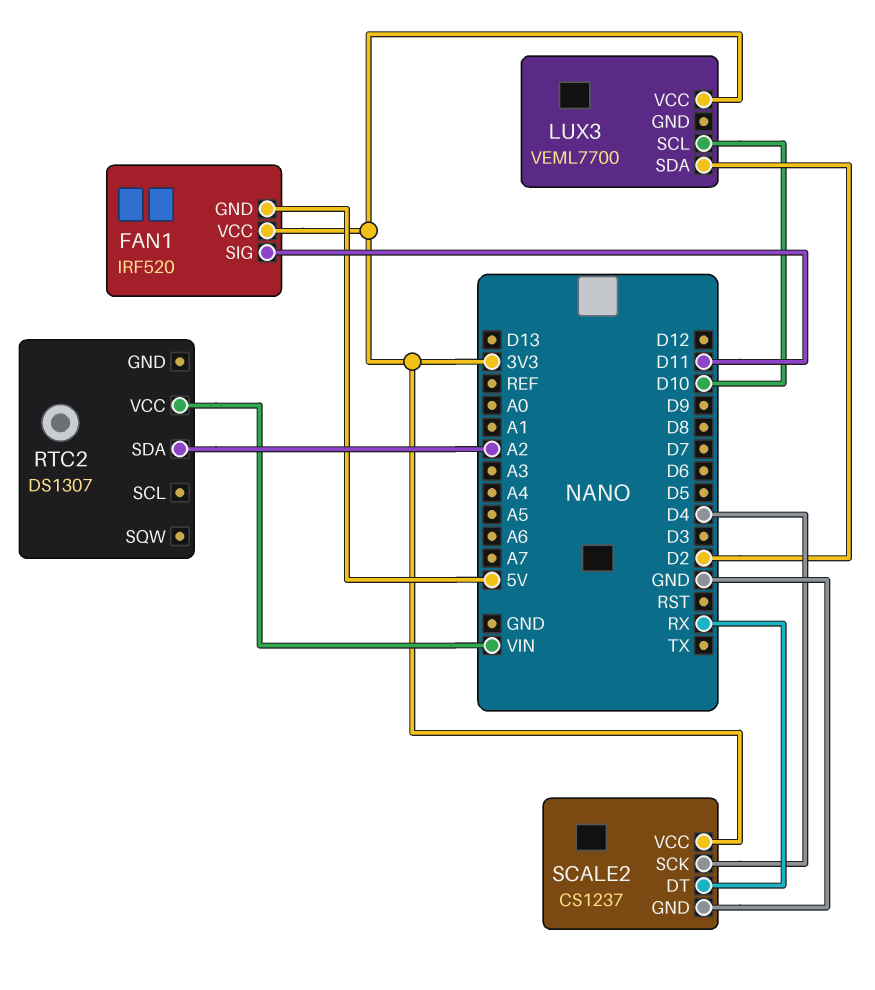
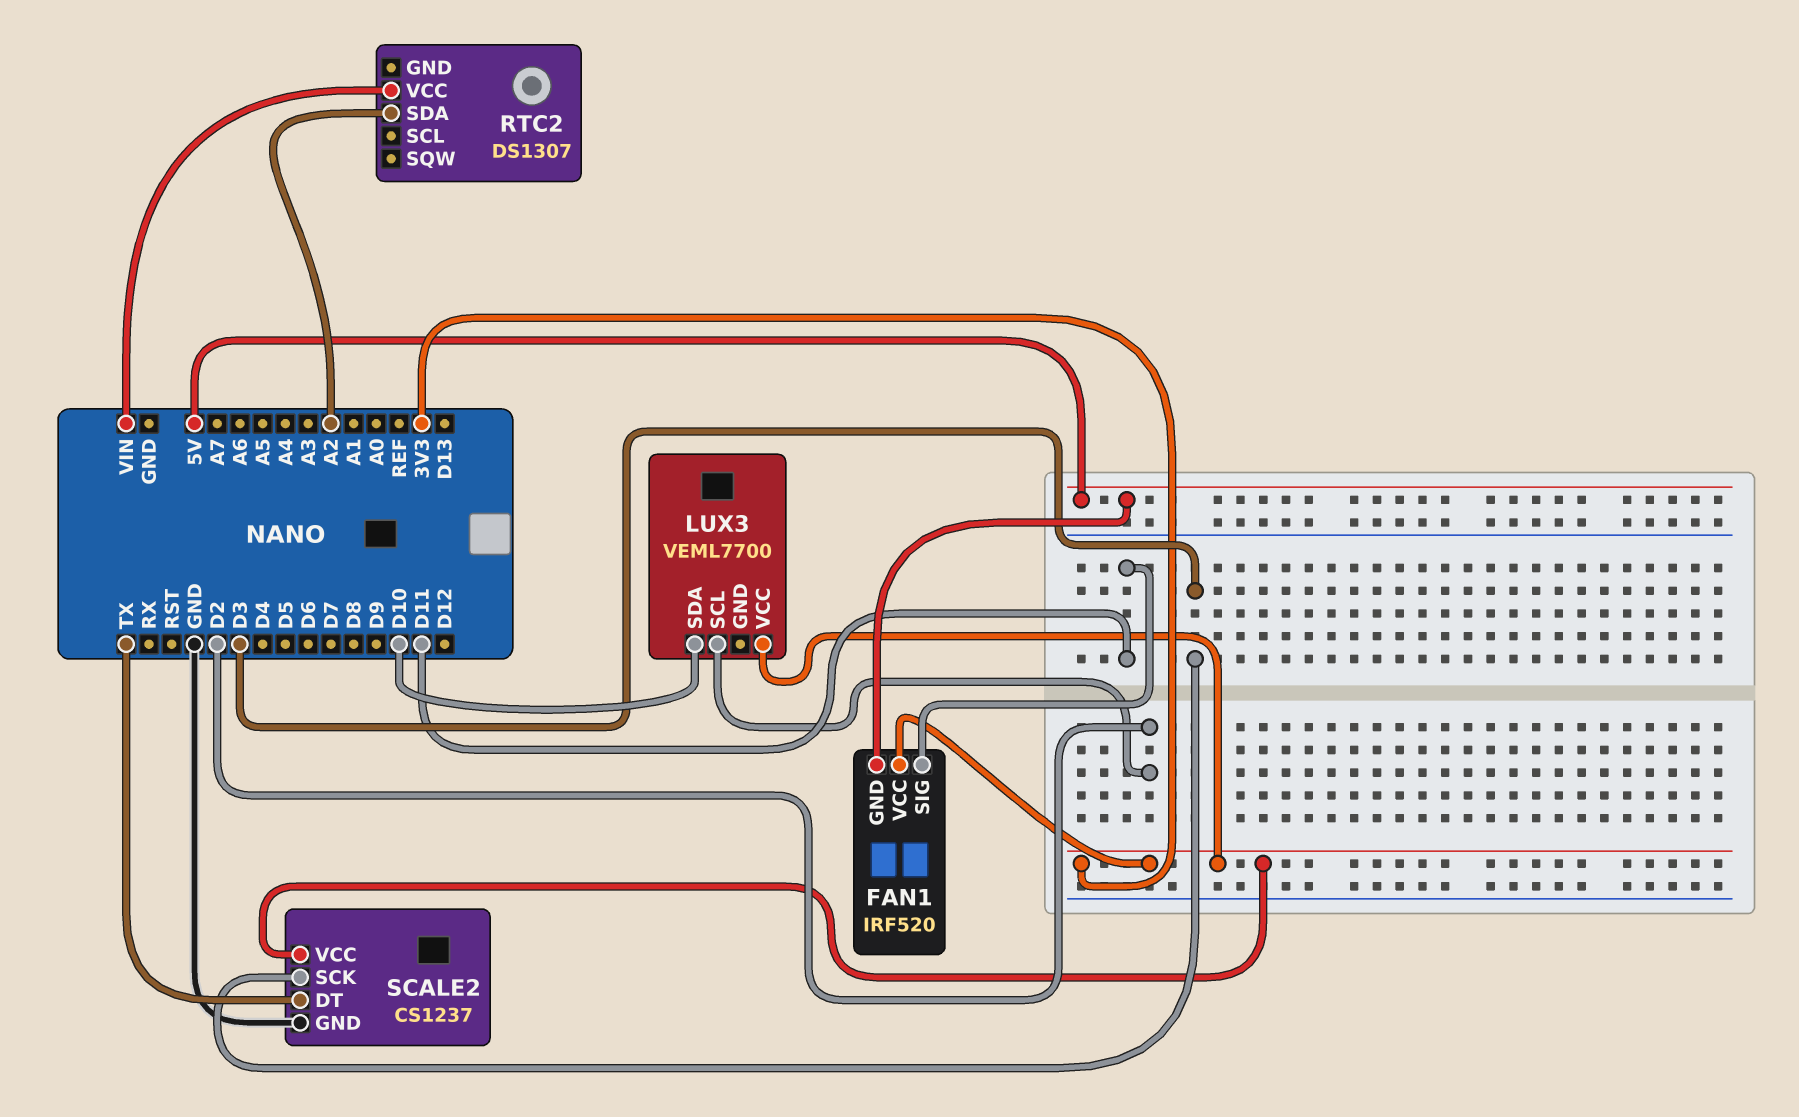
LUX3 pin SCL: D10 -> D2
LUX3 pin SDA: D2 -> D10
SCALE2 pin DT: RX -> TX
SCALE2 pin SCK: D4 -> D3

